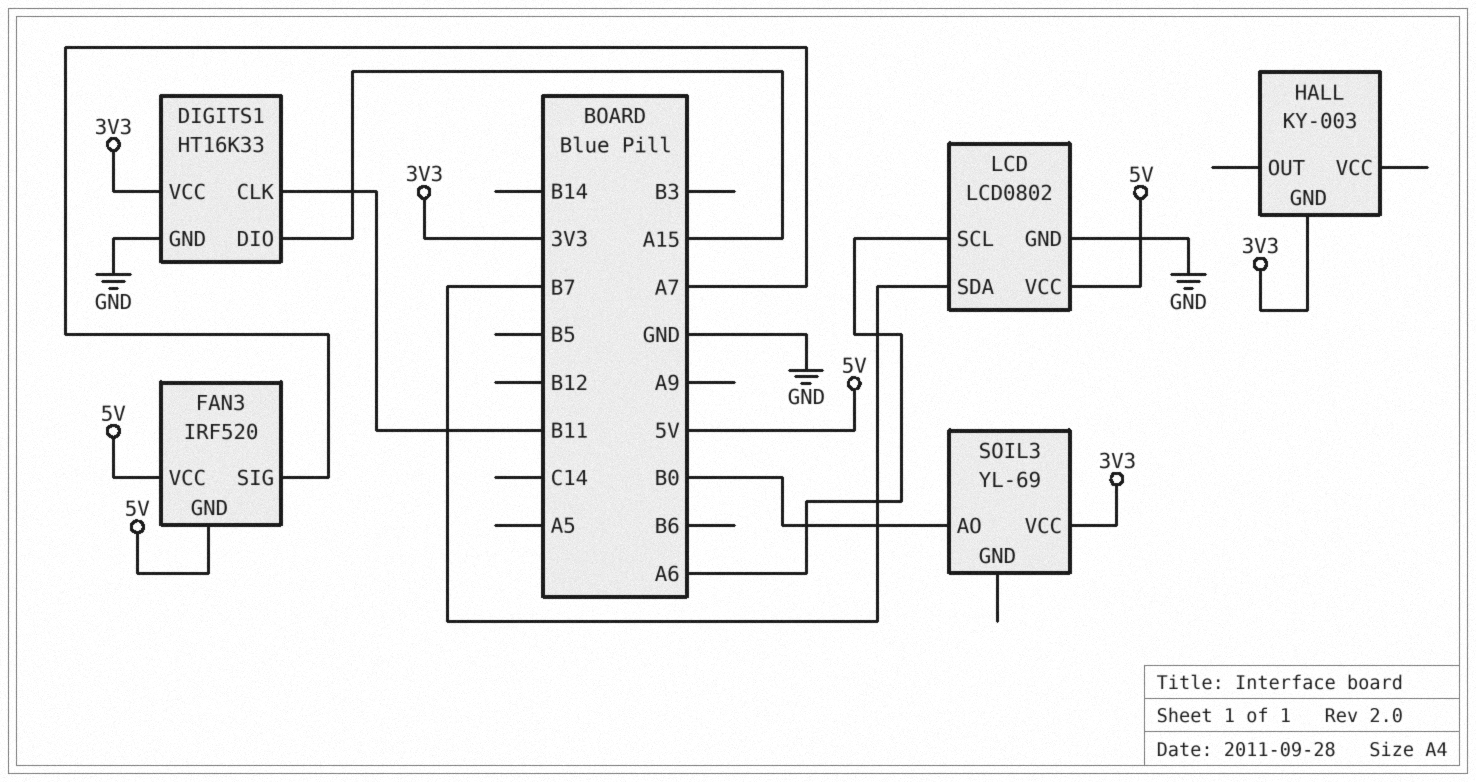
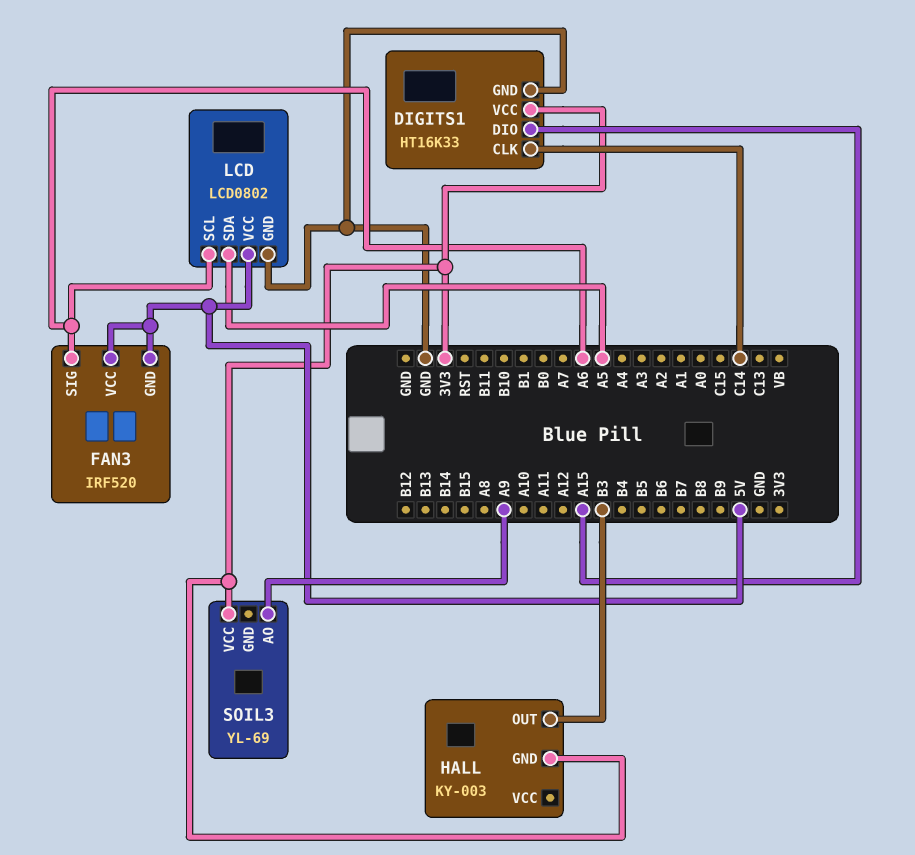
DIGITS1 pin CLK: B11 -> C14
FAN3 pin SIG: A7 -> A6
HALL pin OUT: none -> B3
LCD pin SDA: B7 -> A5
SOIL3 pin AO: B0 -> A9

